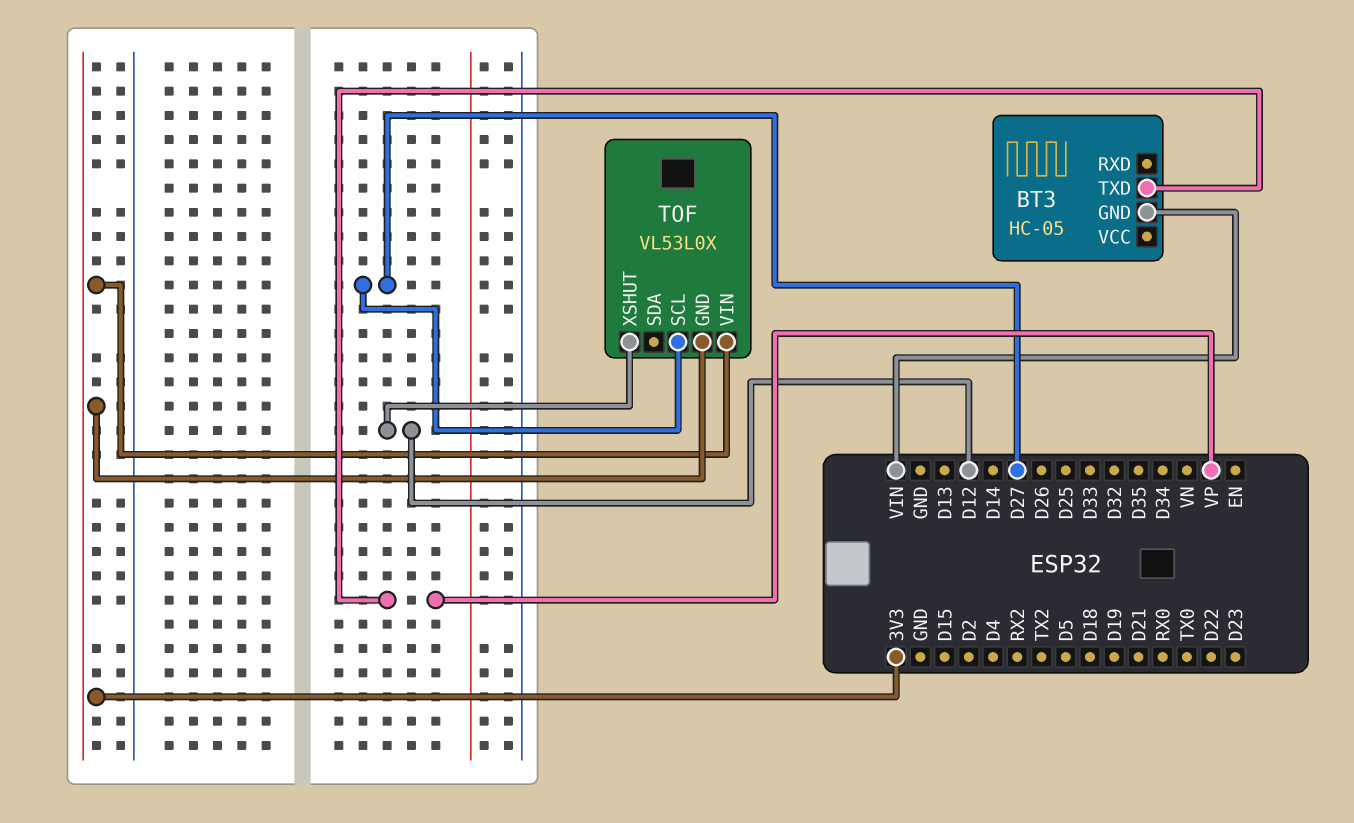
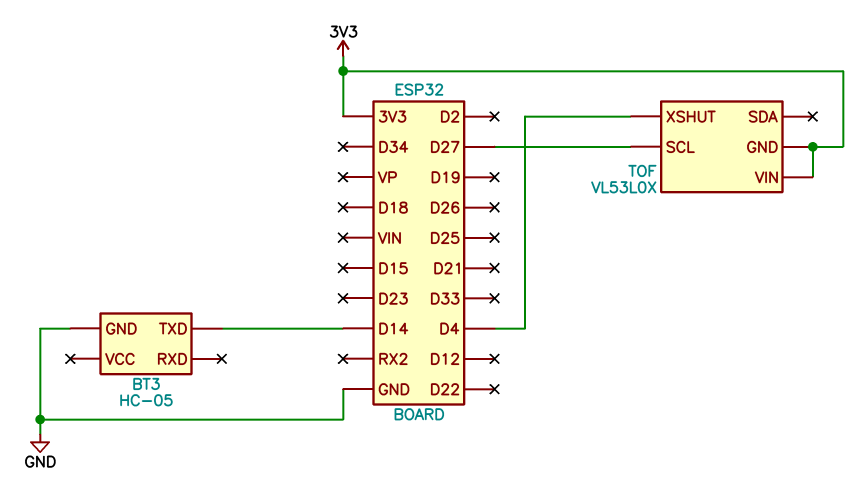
BT3 pin GND: VIN -> GND
BT3 pin TXD: VP -> D14
TOF pin XSHUT: D12 -> D4

